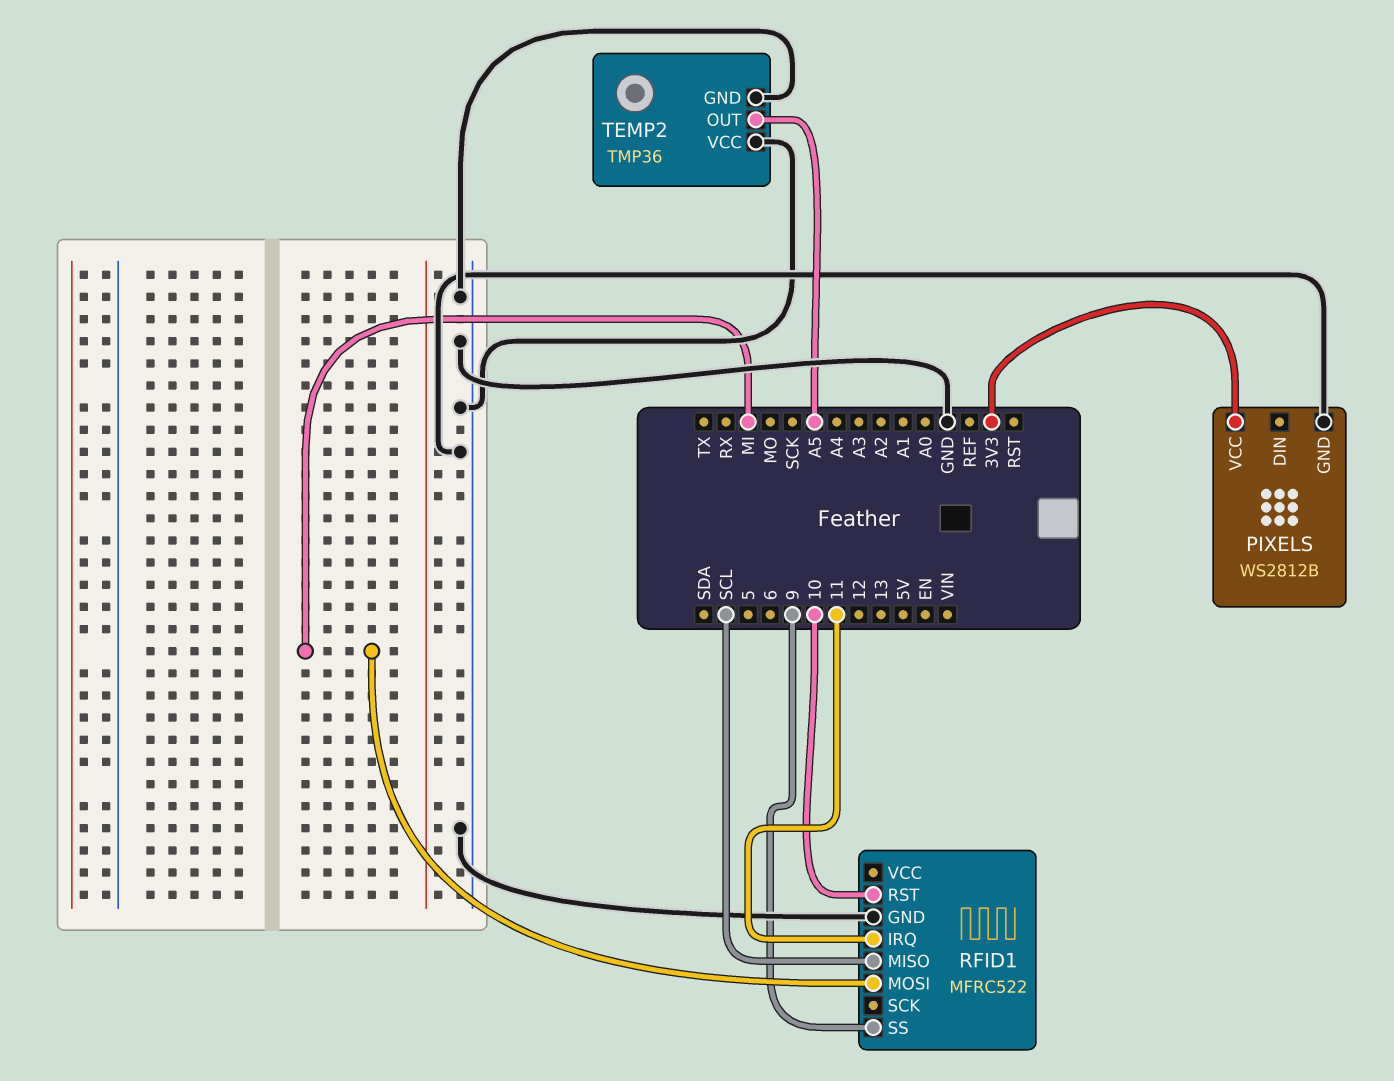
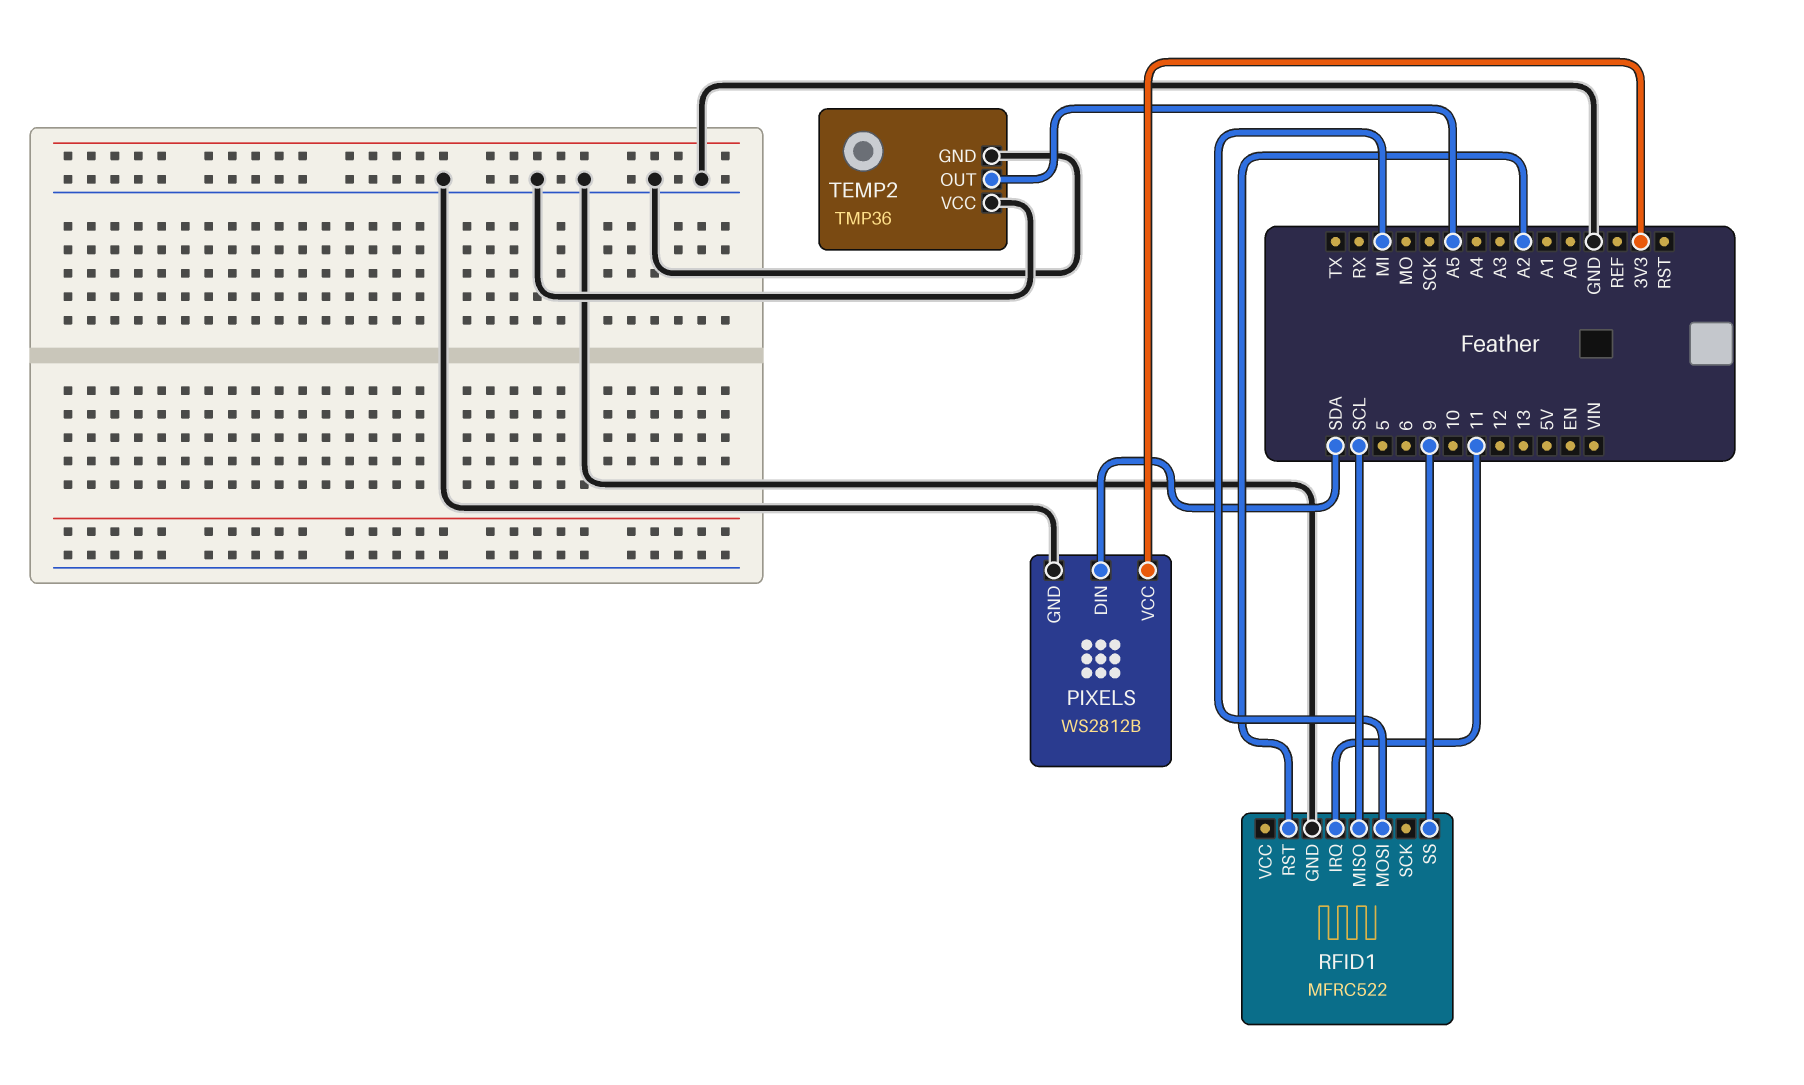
PIXELS pin DIN: none -> SDA
RFID1 pin RST: 10 -> A2

